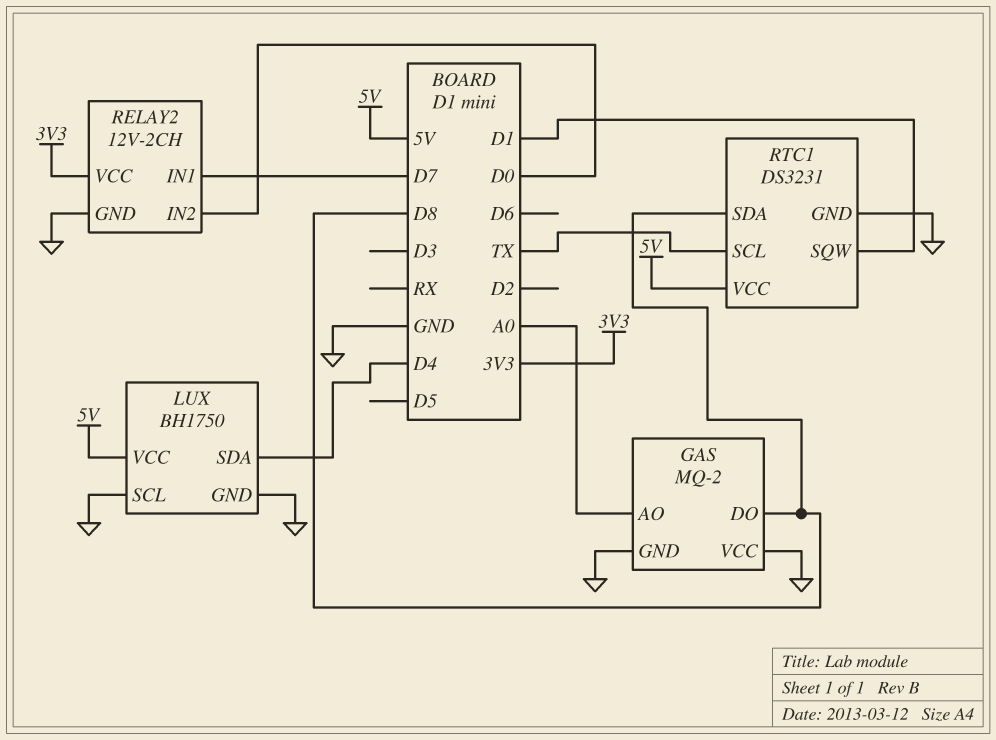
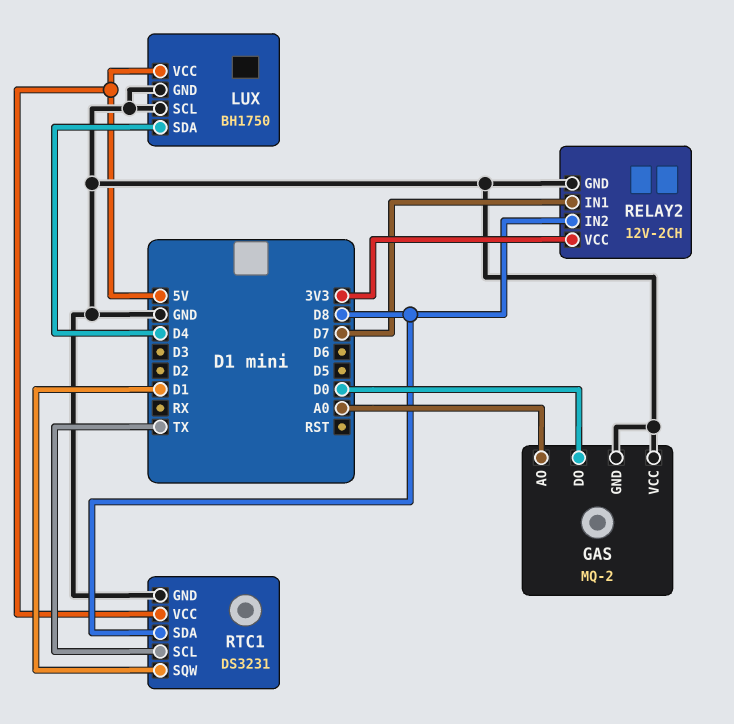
GAS pin DO: D8 -> D0
RELAY2 pin IN2: D0 -> D8

